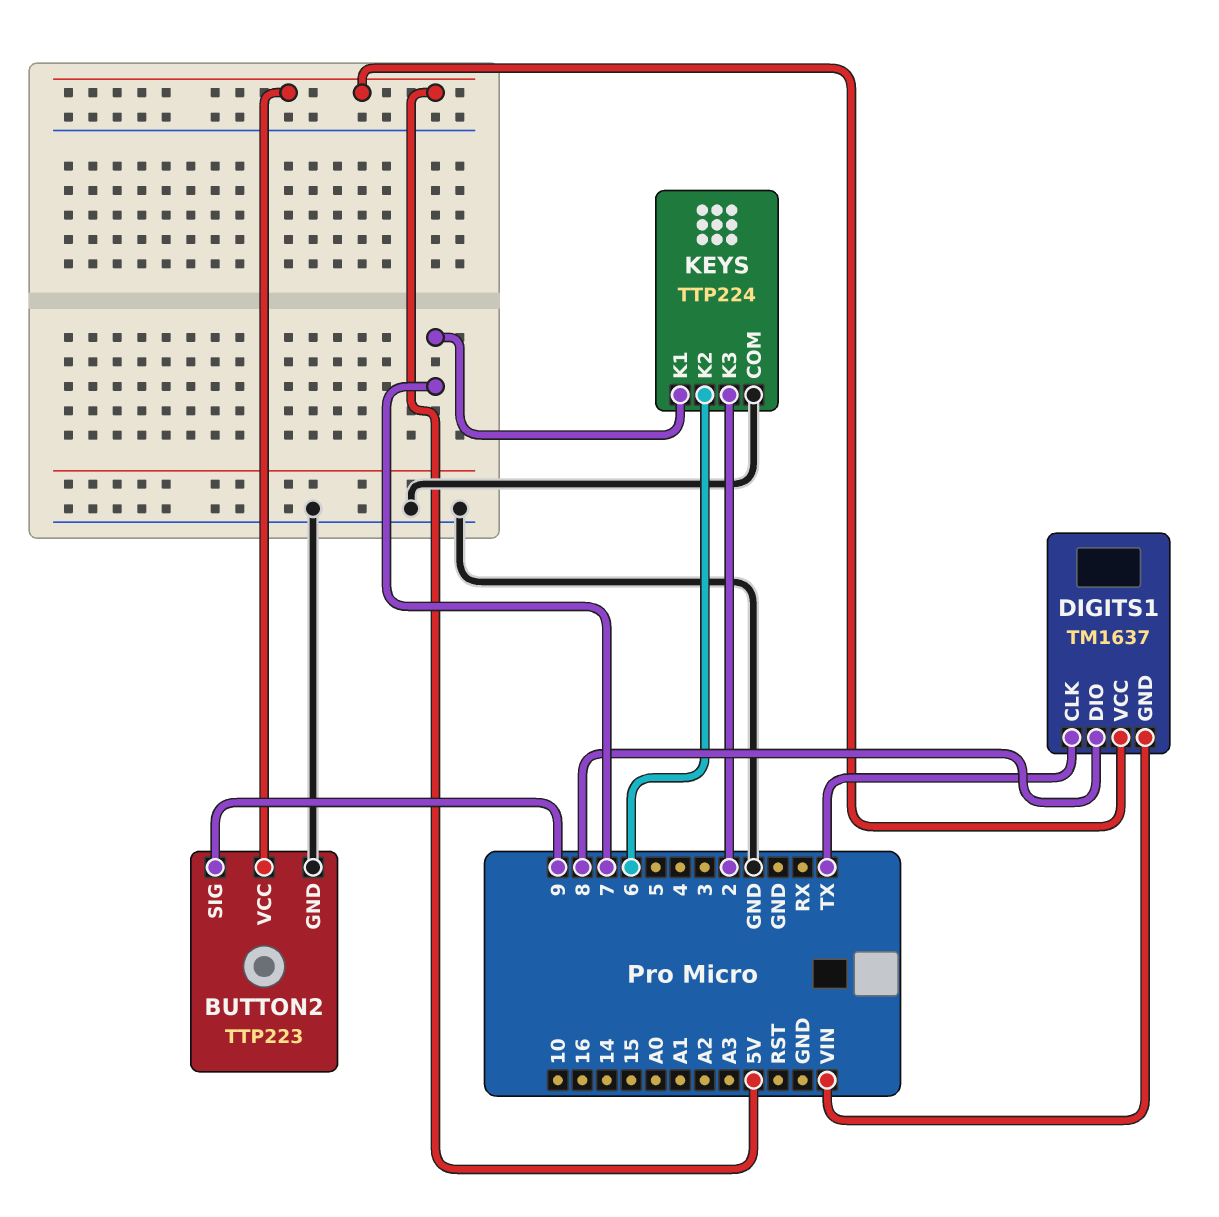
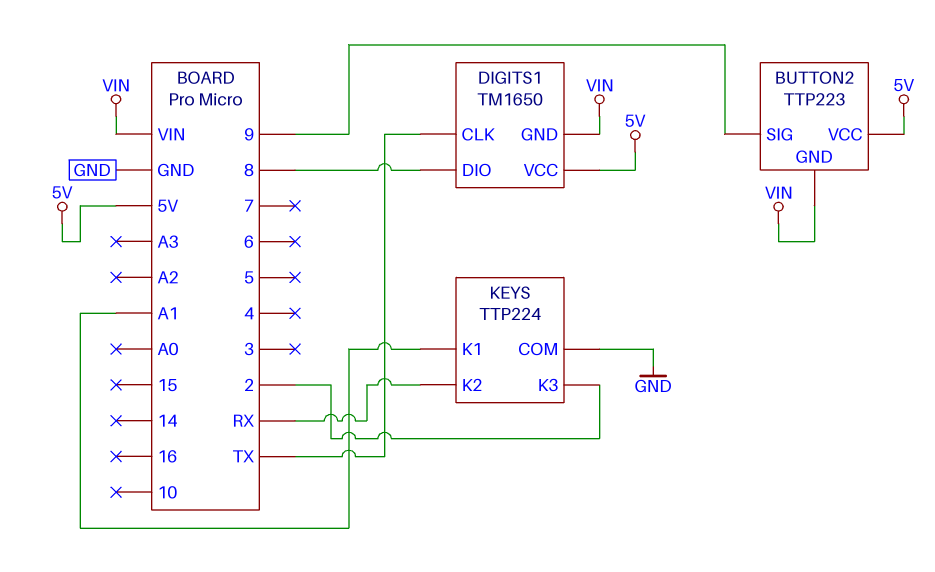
BUTTON2 pin GND: GND -> VIN
DIGITS1: TM1637 -> TM1650
KEYS pin K1: 7 -> A1
KEYS pin K2: 6 -> RX

